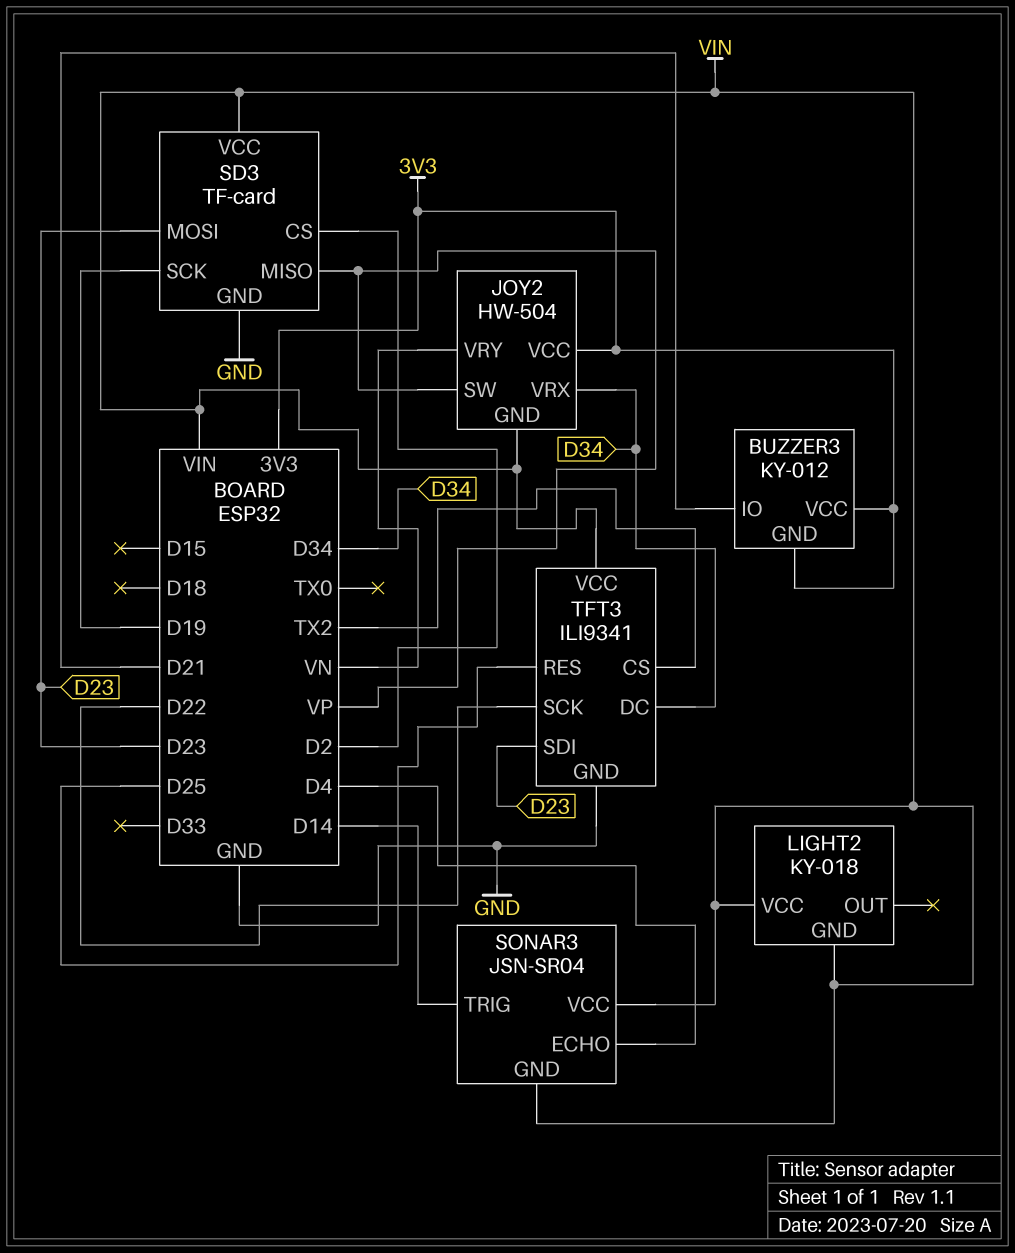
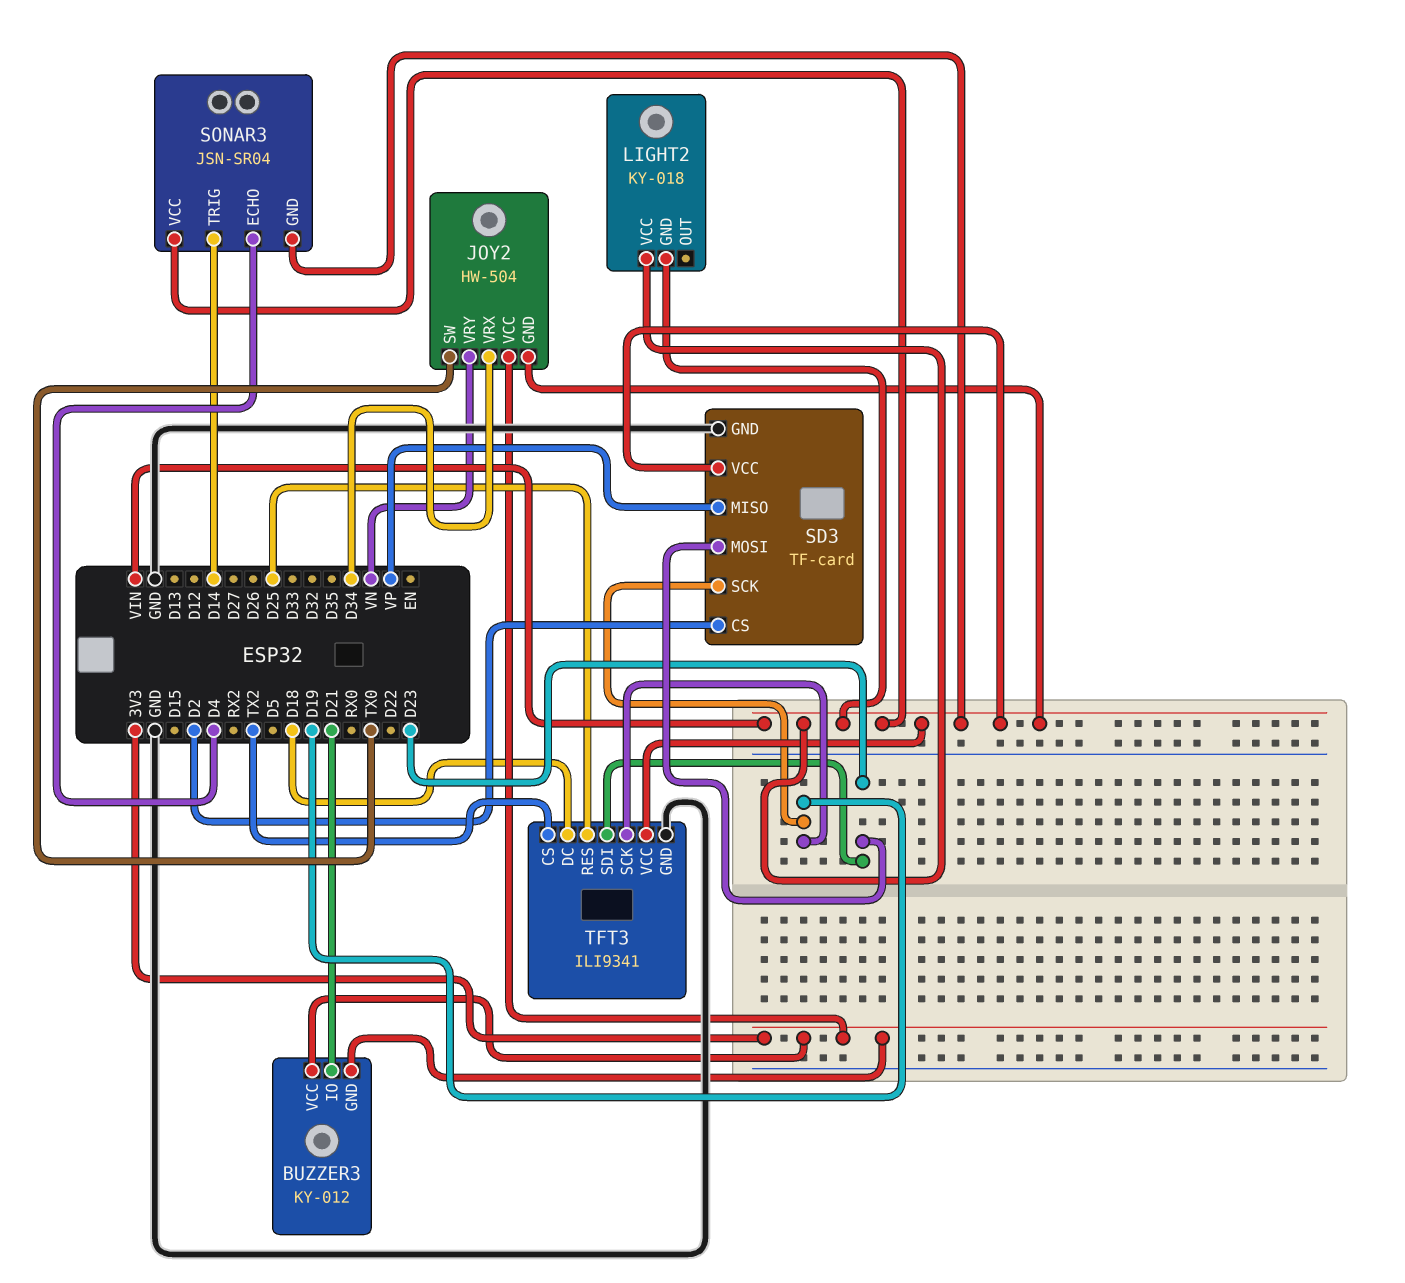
JOY2 pin SW: VP -> TX0
TFT3 pin DC: D34 -> D18
TFT3 pin SCK: D22 -> D19

